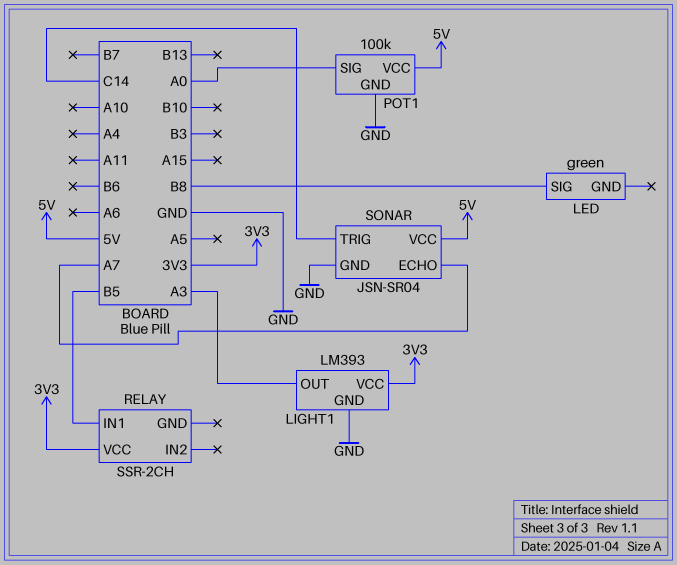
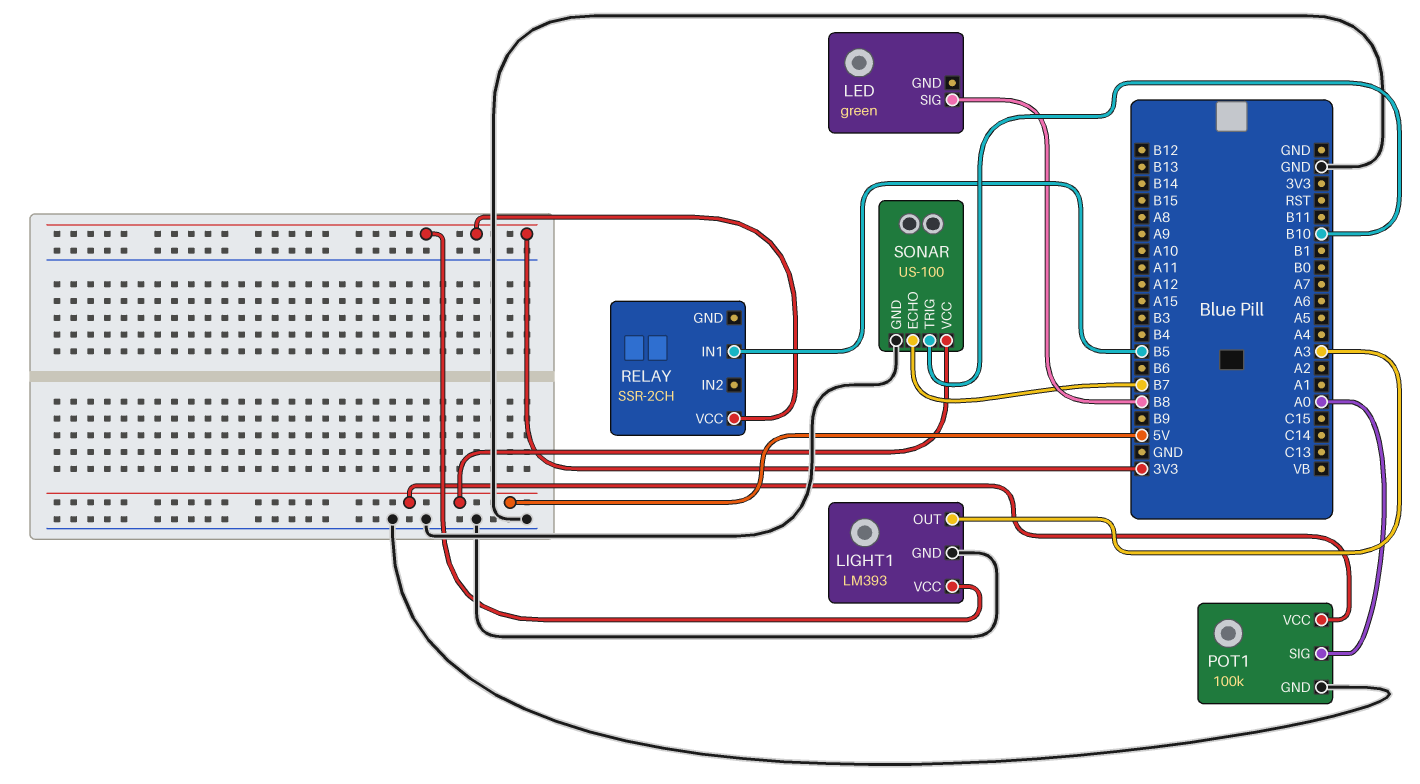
SONAR: JSN-SR04 -> US-100
SONAR pin ECHO: A7 -> B7
SONAR pin TRIG: C14 -> B10

